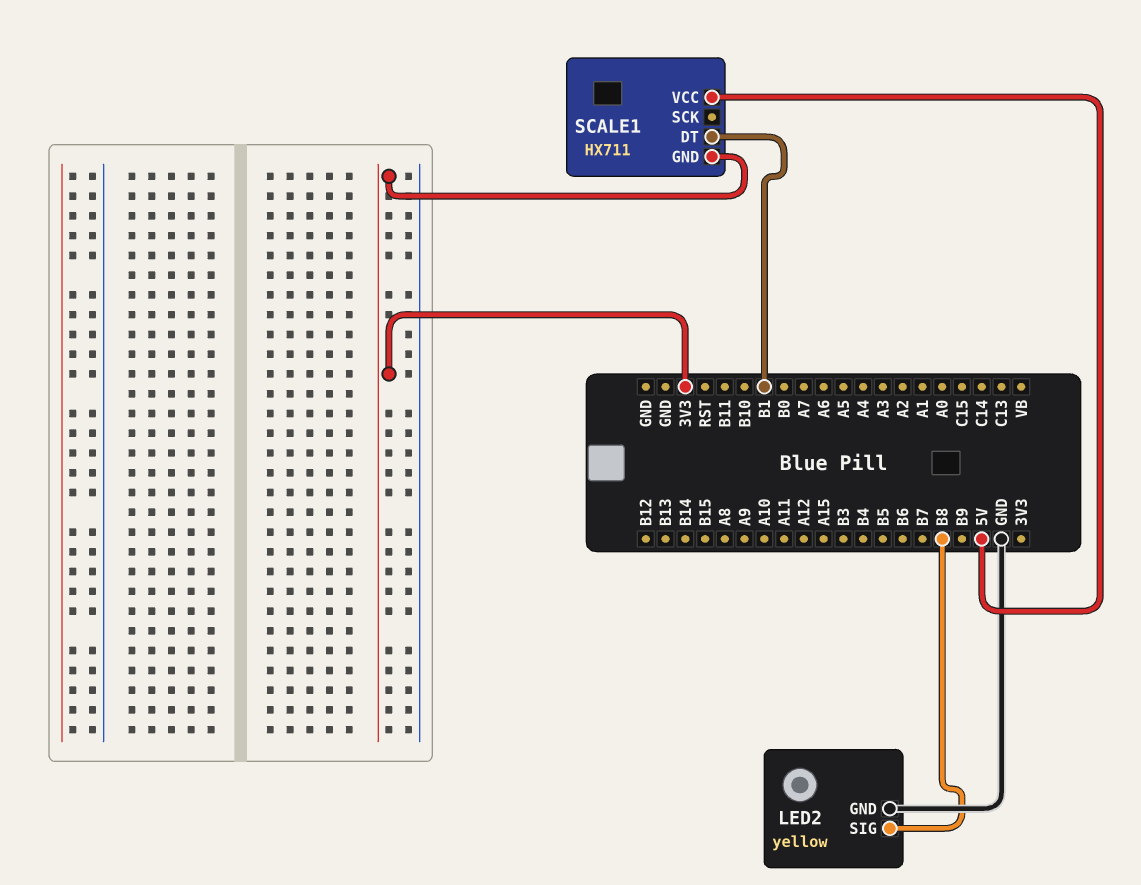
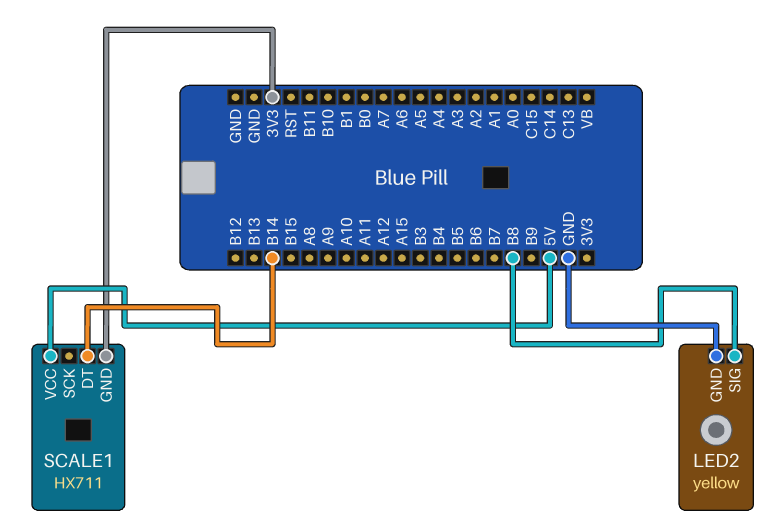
SCALE1 pin DT: B1 -> B14

